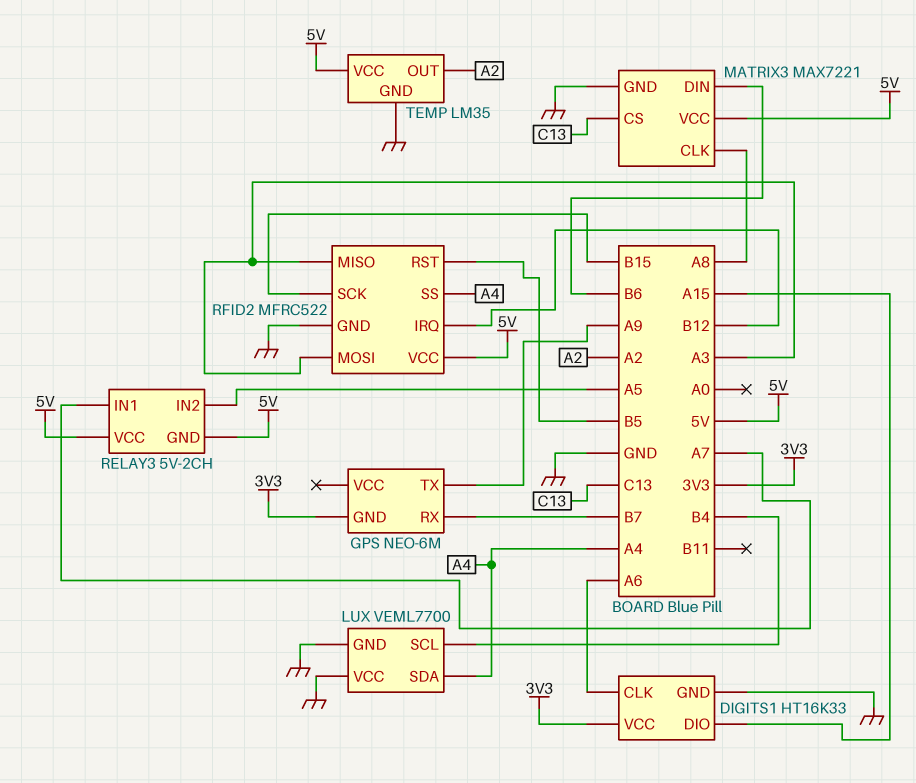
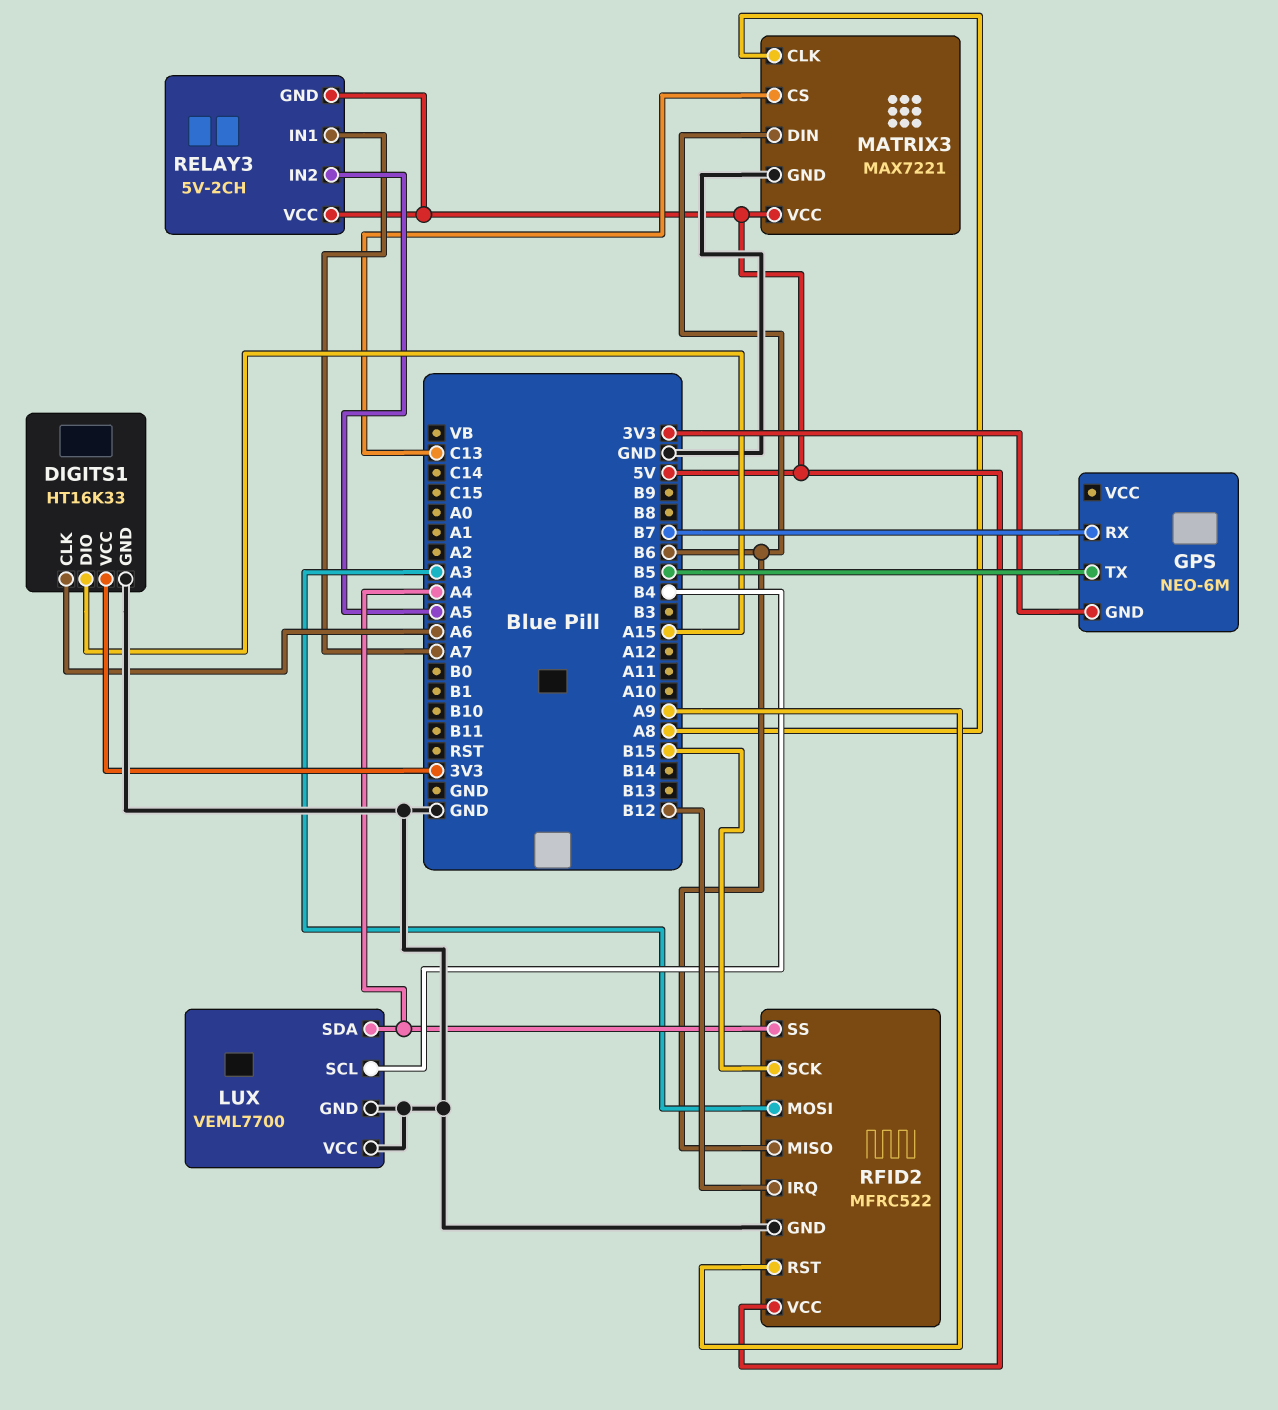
GPS pin TX: A9 -> B5
RFID2 pin MISO: A3 -> B6
RFID2 pin RST: B5 -> A9
TEMP: LM35 -> none
TEMP pin GND: GND -> none
TEMP pin OUT: A2 -> none
TEMP pin VCC: 5V -> none

